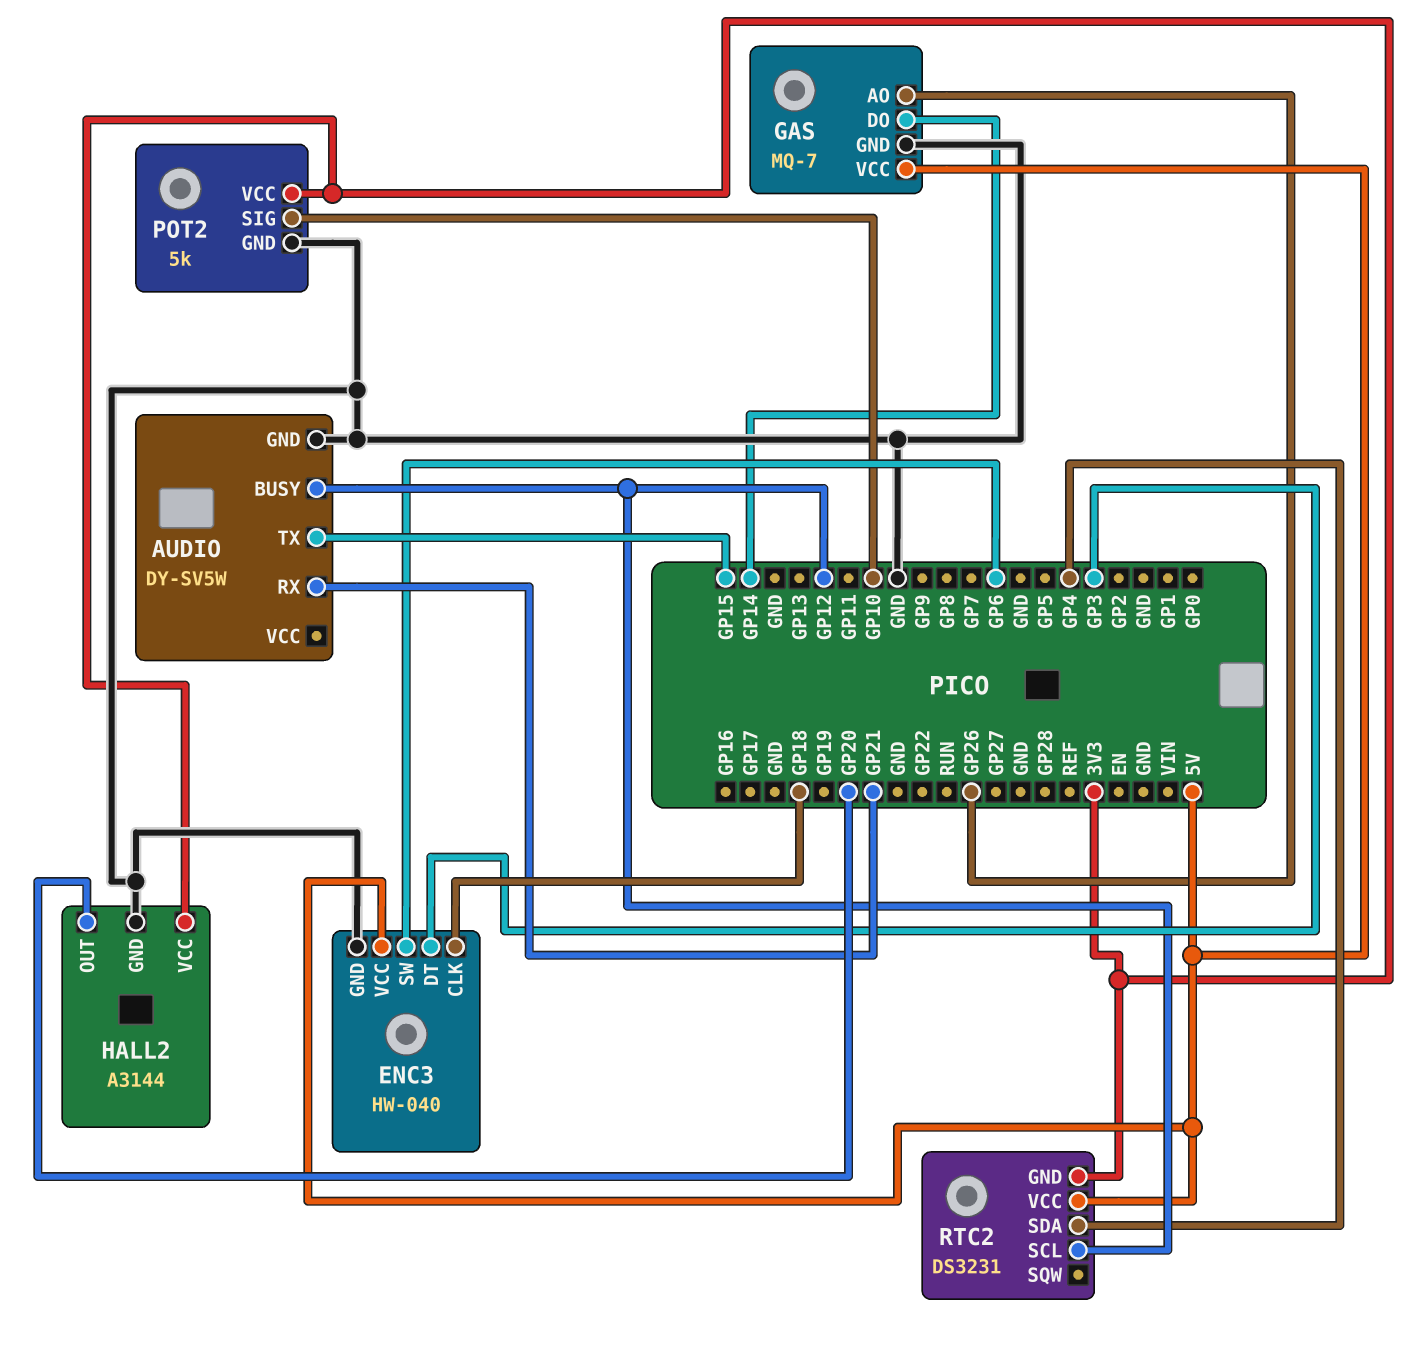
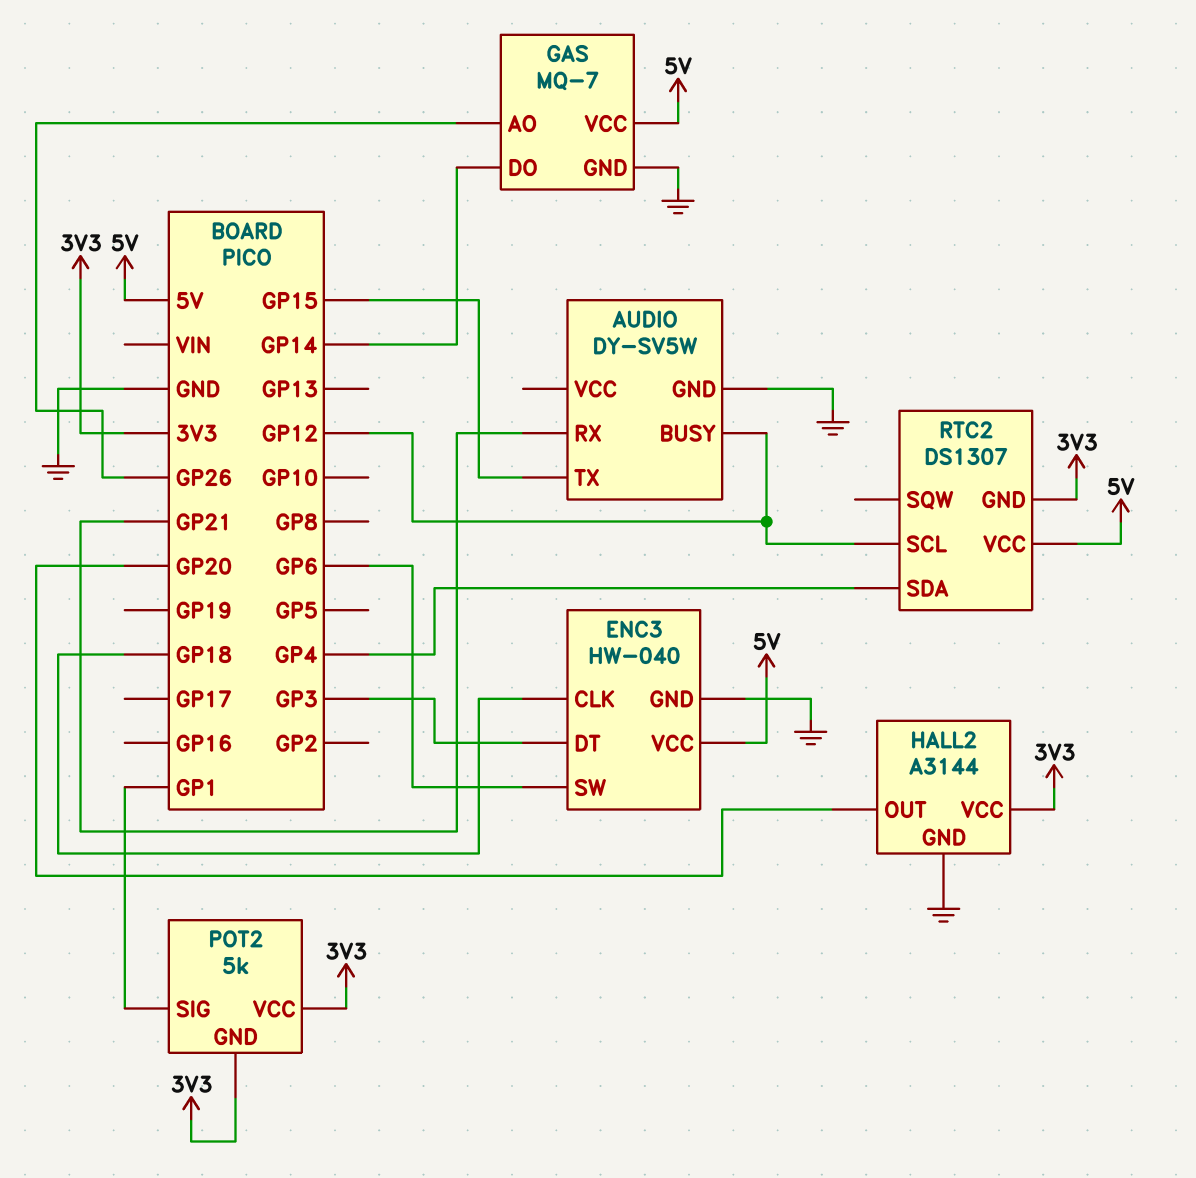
POT2 pin GND: GND -> 3V3
POT2 pin SIG: GP10 -> GP1
RTC2: DS3231 -> DS1307

